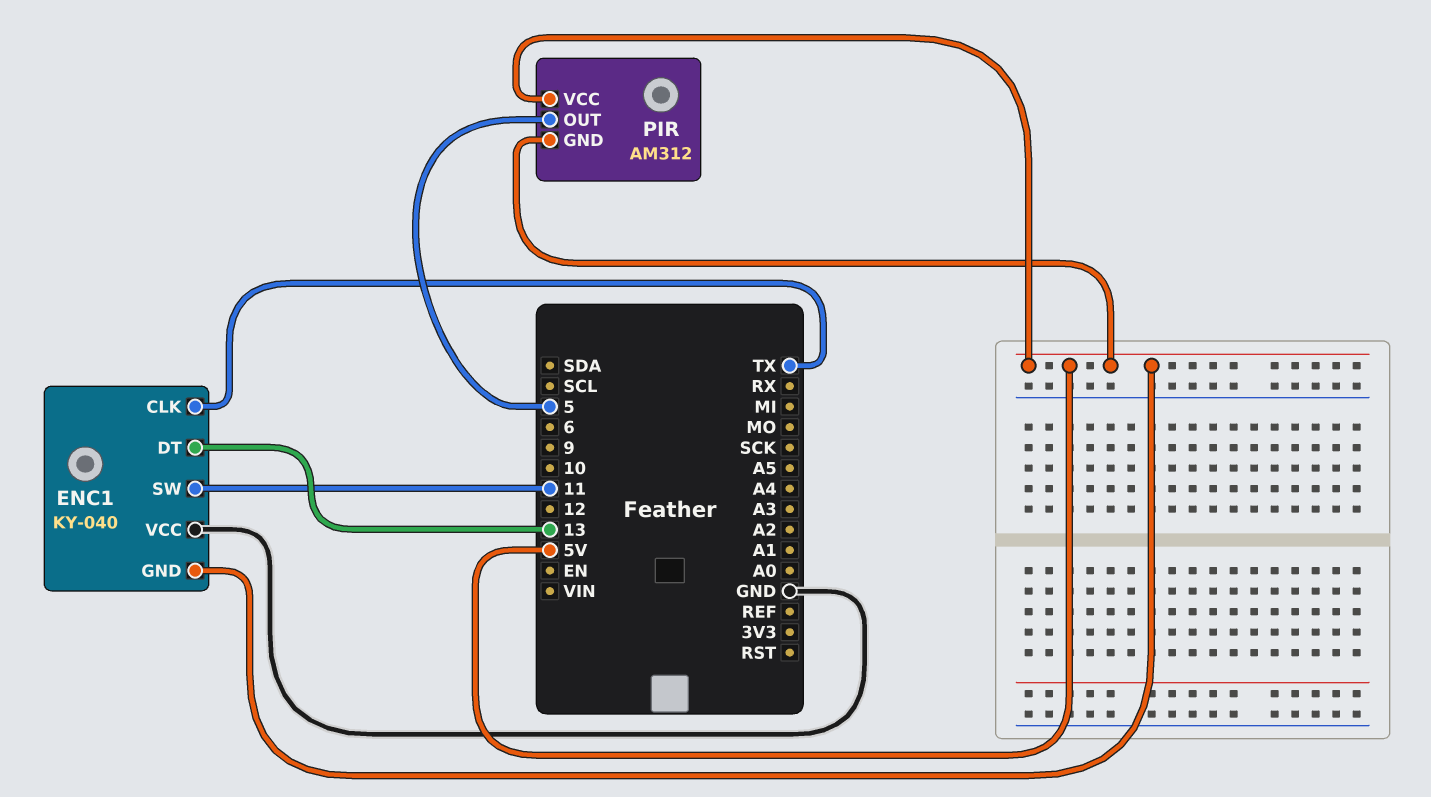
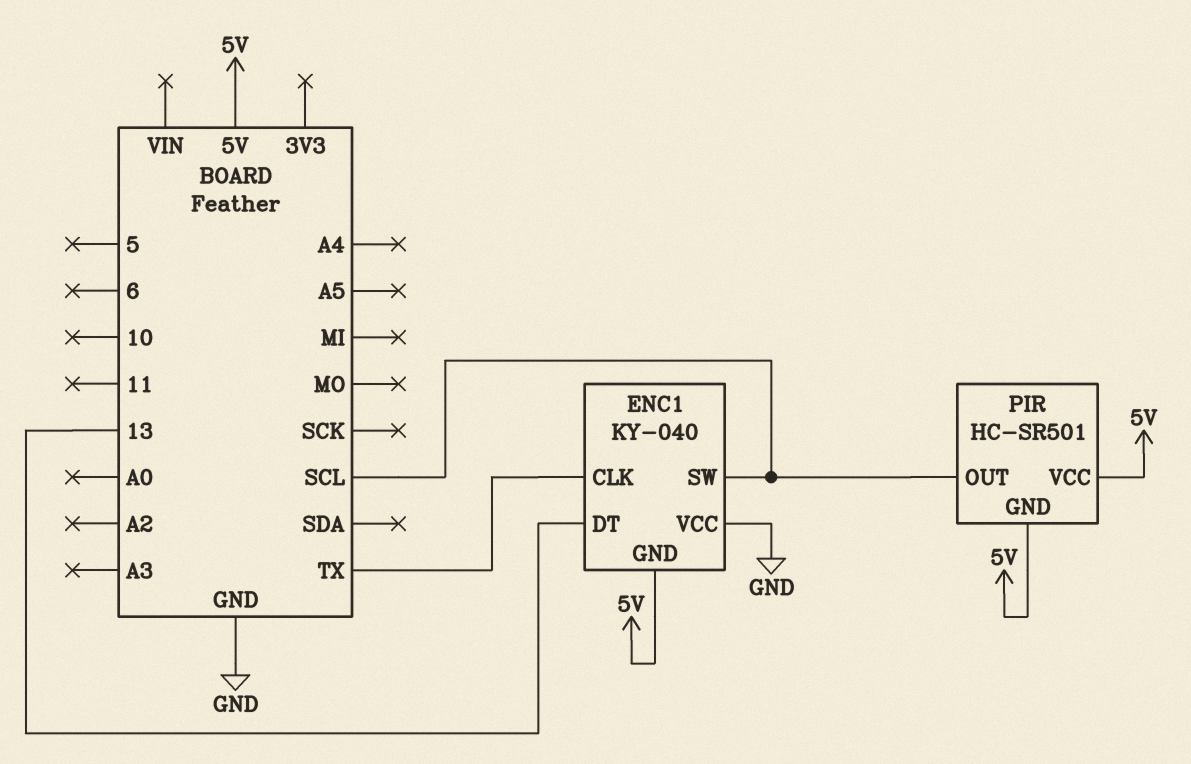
ENC1 pin SW: 11 -> SCL
PIR: AM312 -> HC-SR501
PIR pin OUT: 5 -> SCL

